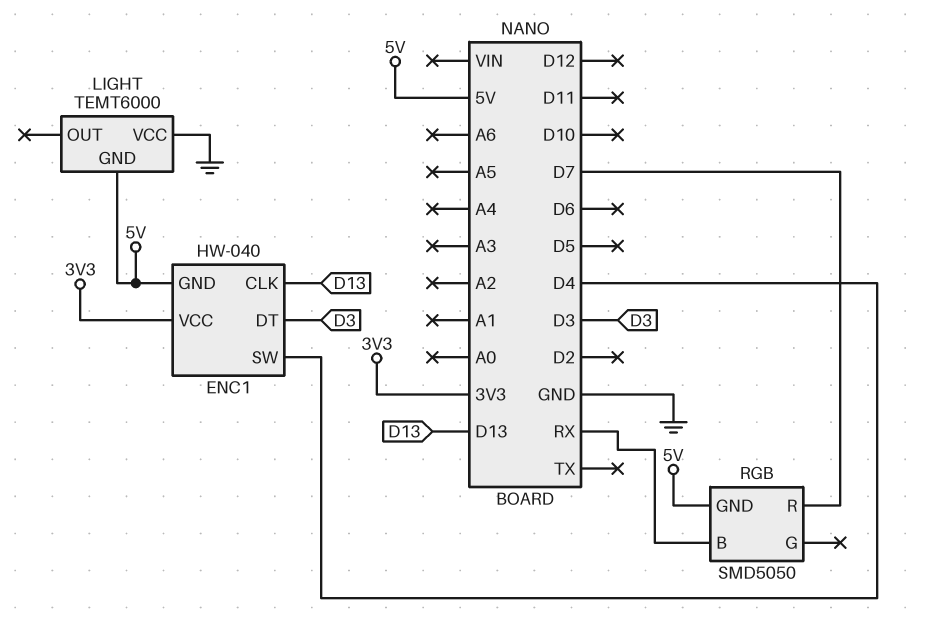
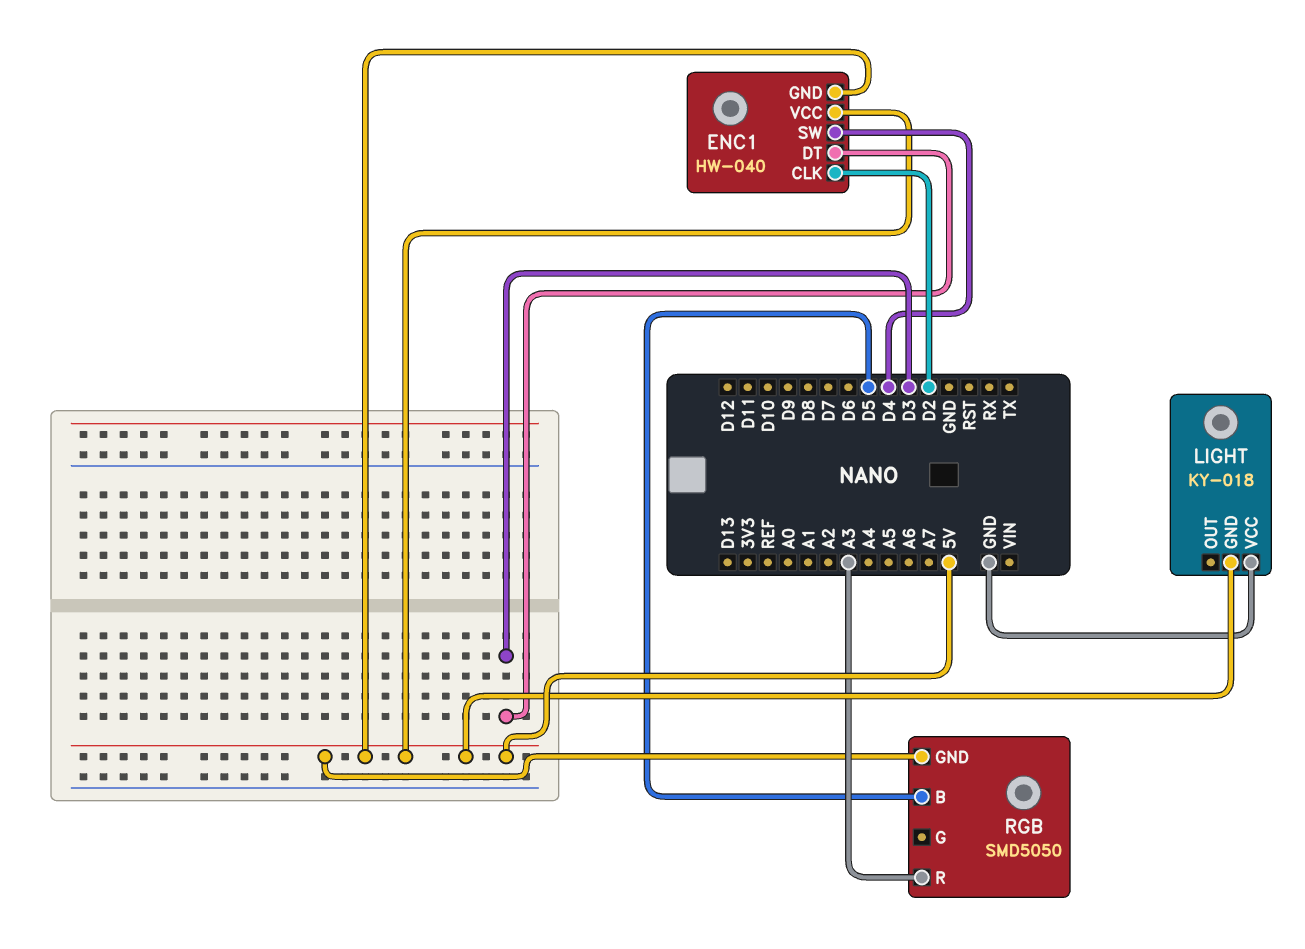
ENC1 pin CLK: D13 -> D2
ENC1 pin VCC: 3V3 -> 5V
LIGHT: TEMT6000 -> KY-018
RGB pin B: RX -> D5
RGB pin R: D7 -> A3

